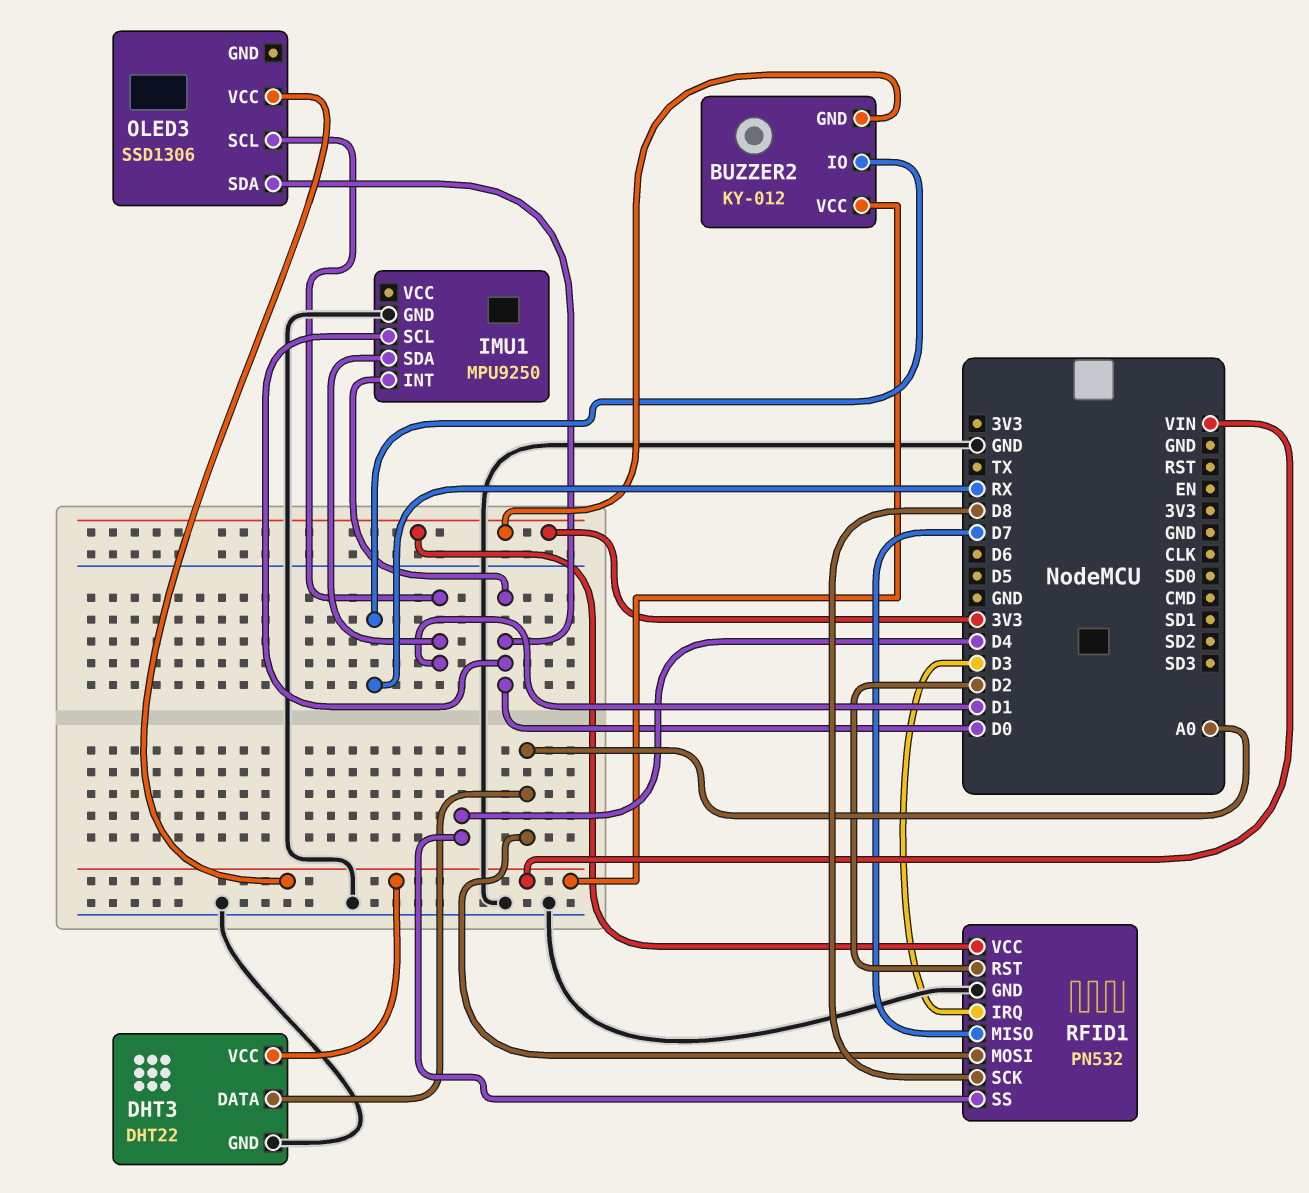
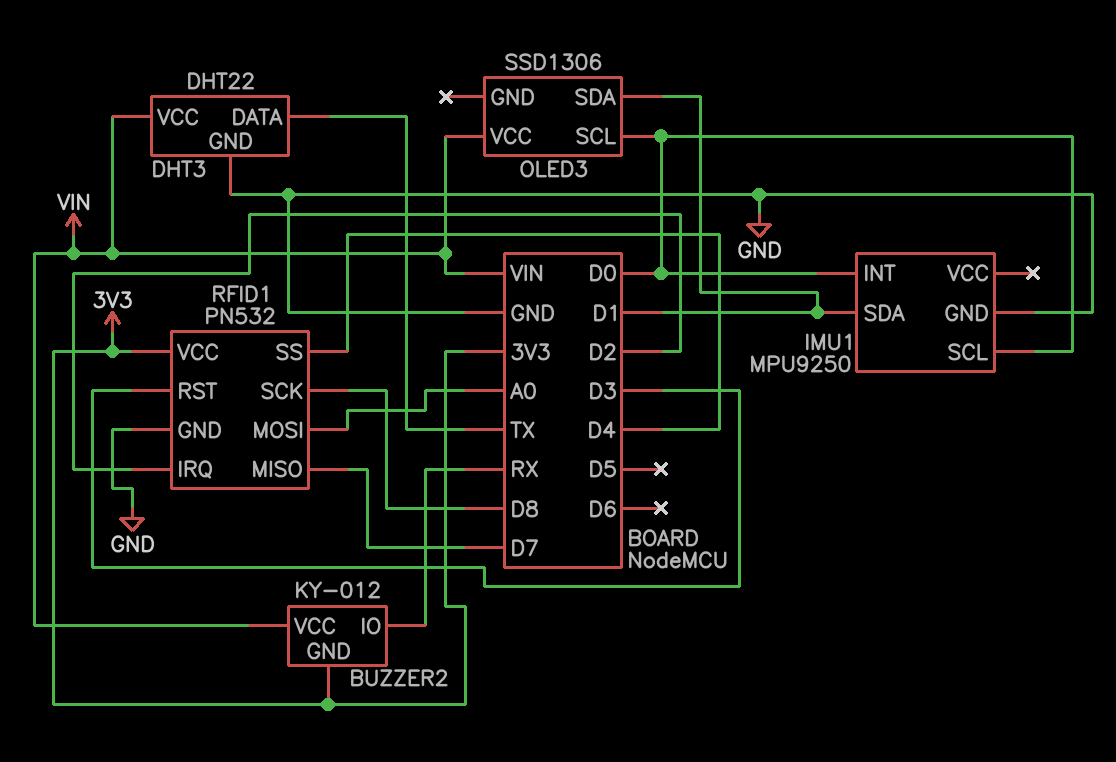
DHT3 pin DATA: A0 -> TX
OLED3 pin SCL: D1 -> D0
OLED3 pin SDA: D0 -> D1
RFID1 pin IRQ: D3 -> D2
RFID1 pin RST: D2 -> D3

